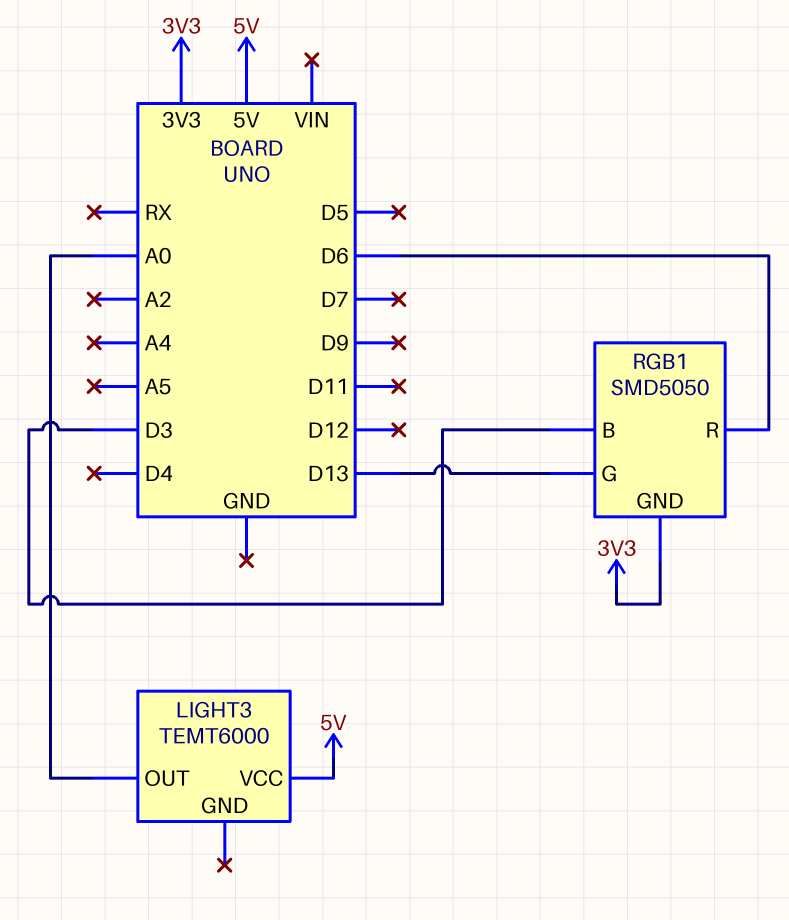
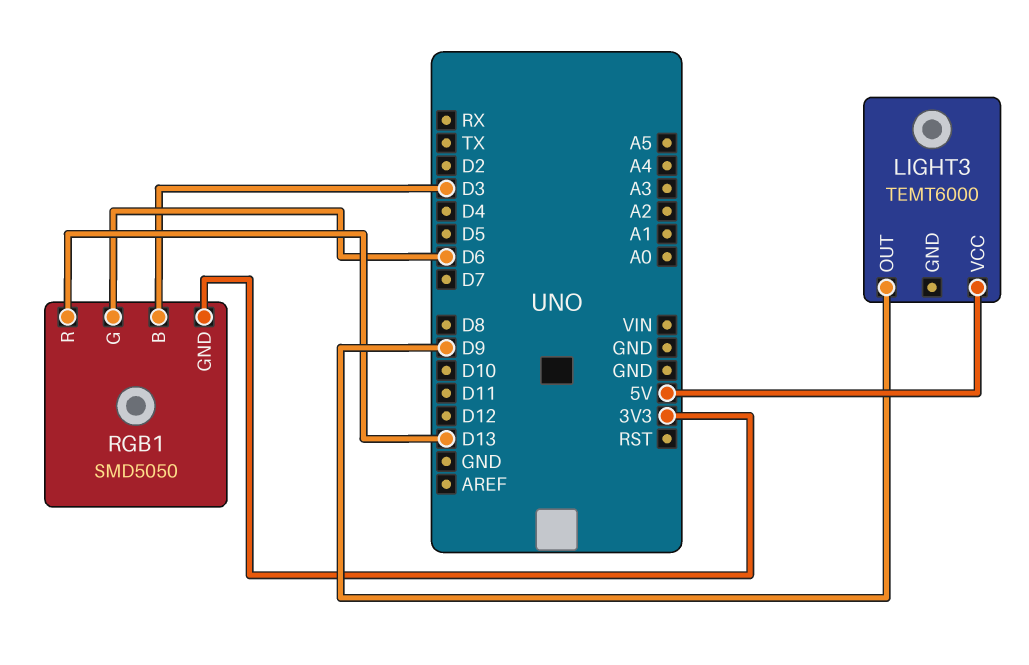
LIGHT3 pin OUT: A0 -> D9
RGB1 pin G: D13 -> D6
RGB1 pin R: D6 -> D13

